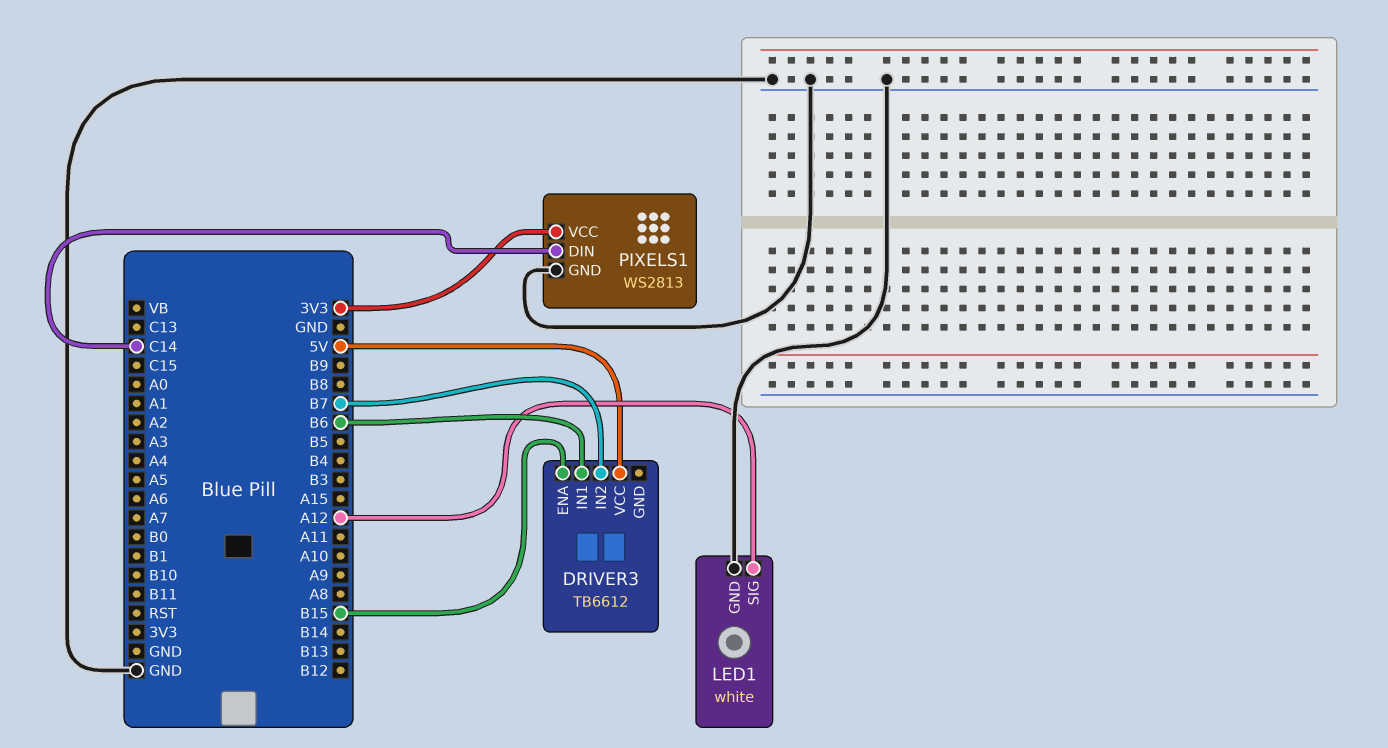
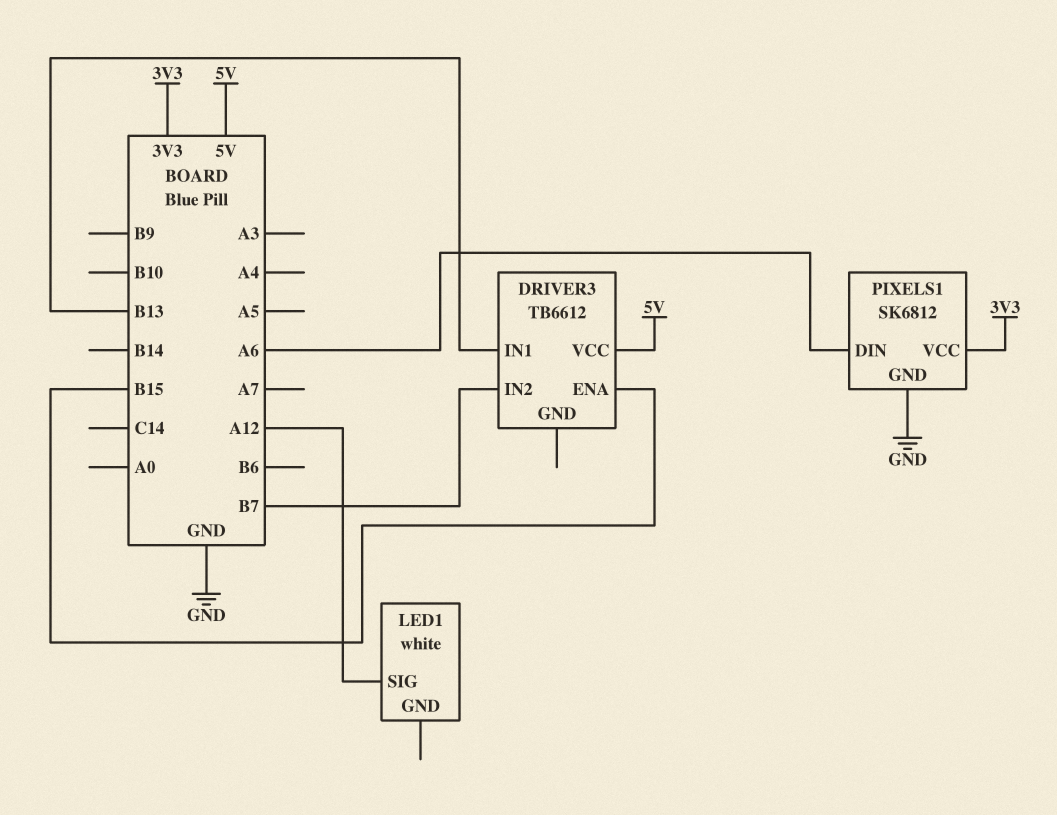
DRIVER3 pin IN1: B6 -> B13
LED1 pin GND: GND -> none
PIXELS1: WS2813 -> SK6812
PIXELS1 pin DIN: C14 -> A6

